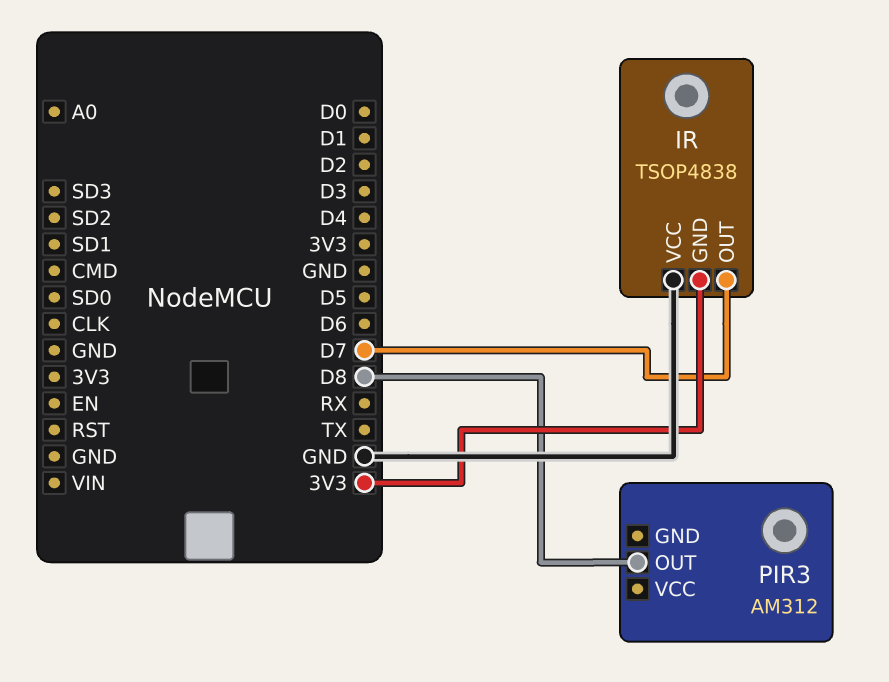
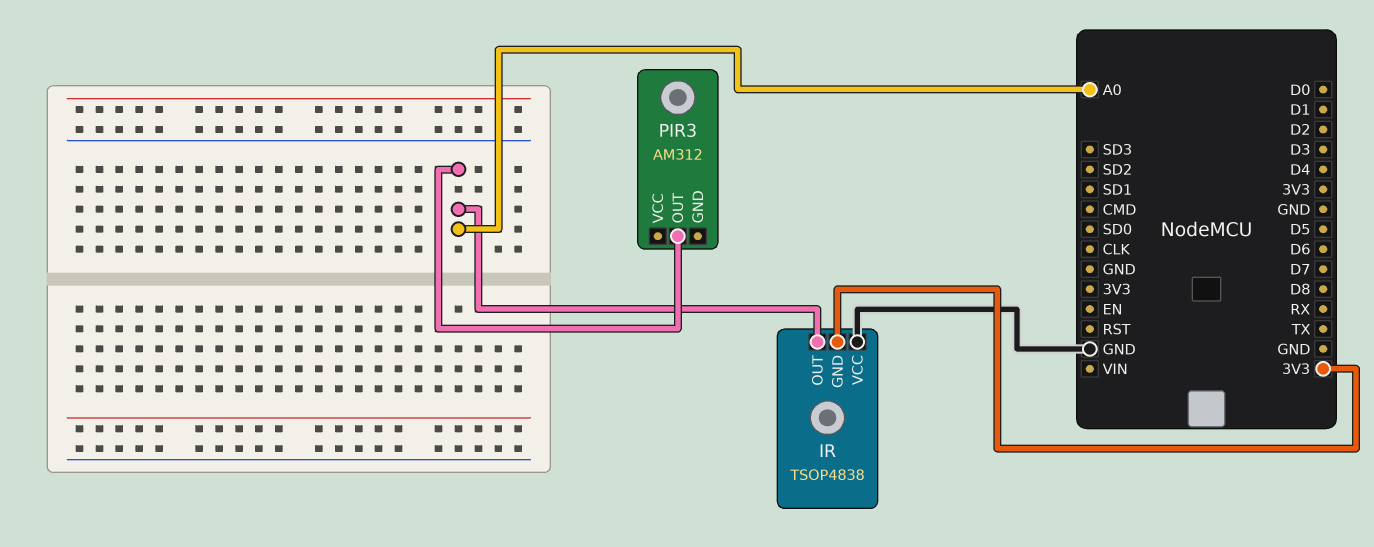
IR pin OUT: D7 -> A0
PIR3 pin OUT: D8 -> A0

